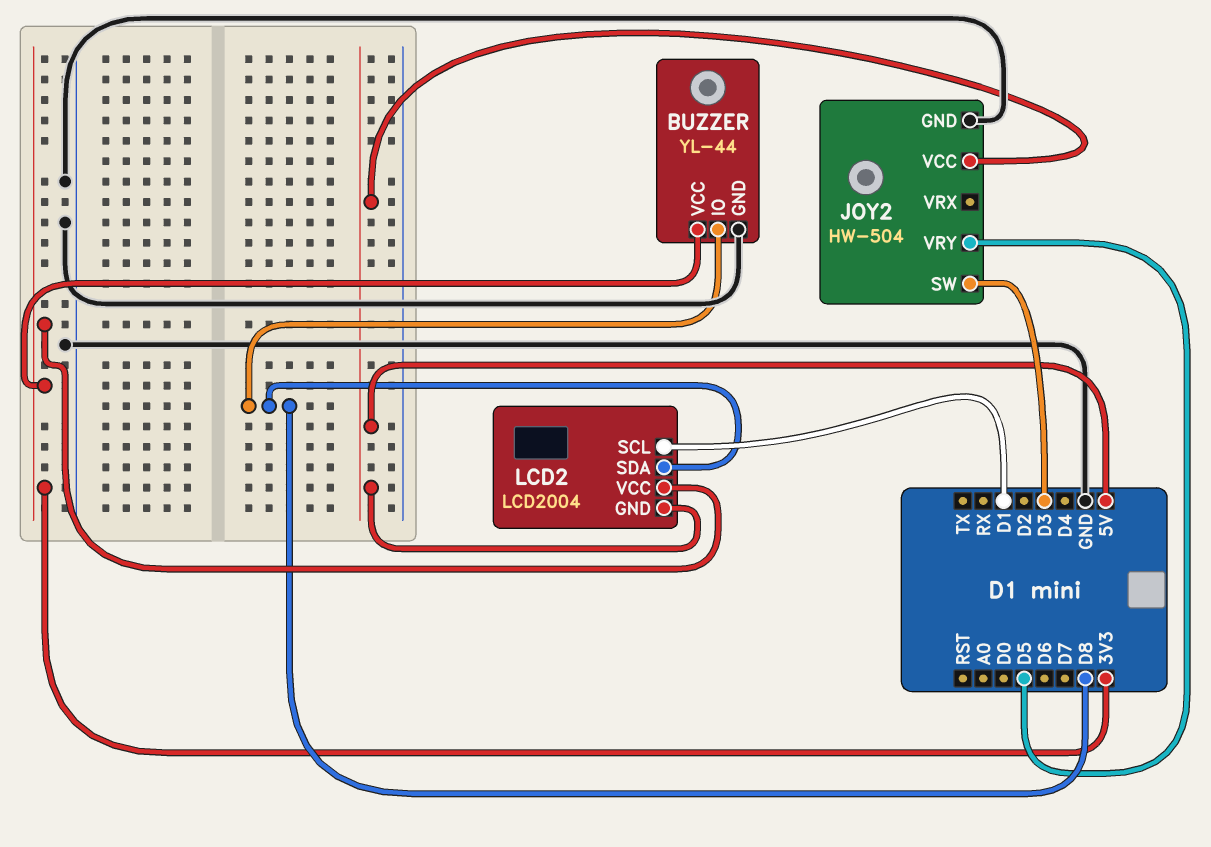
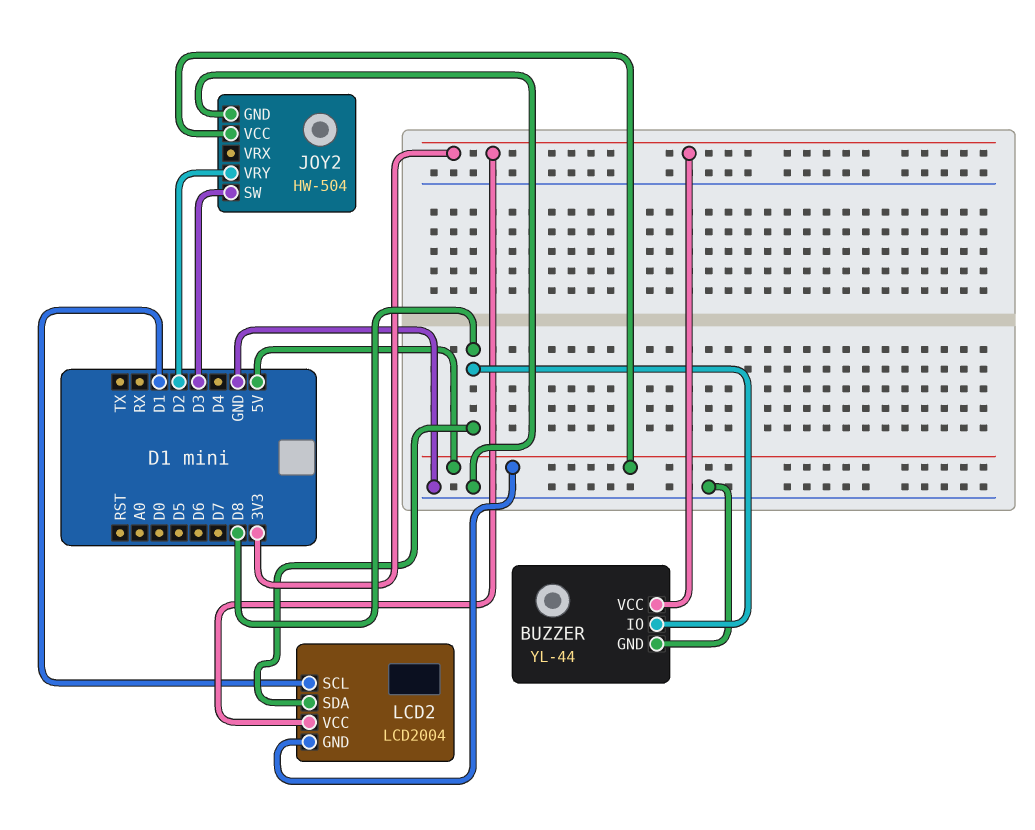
JOY2 pin VRY: D5 -> D2

